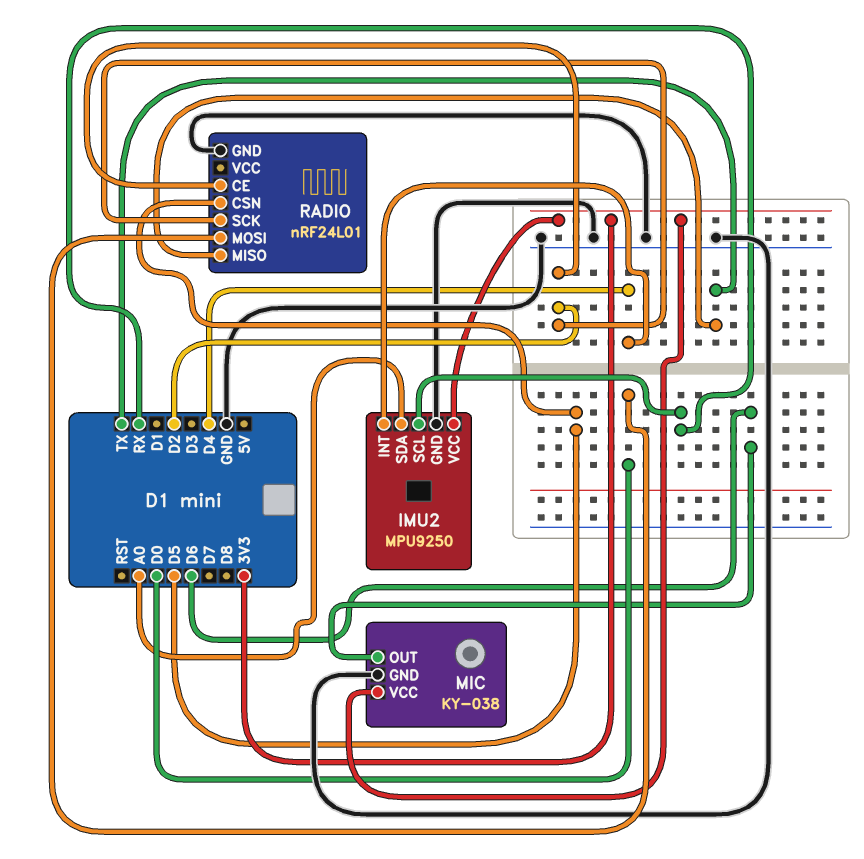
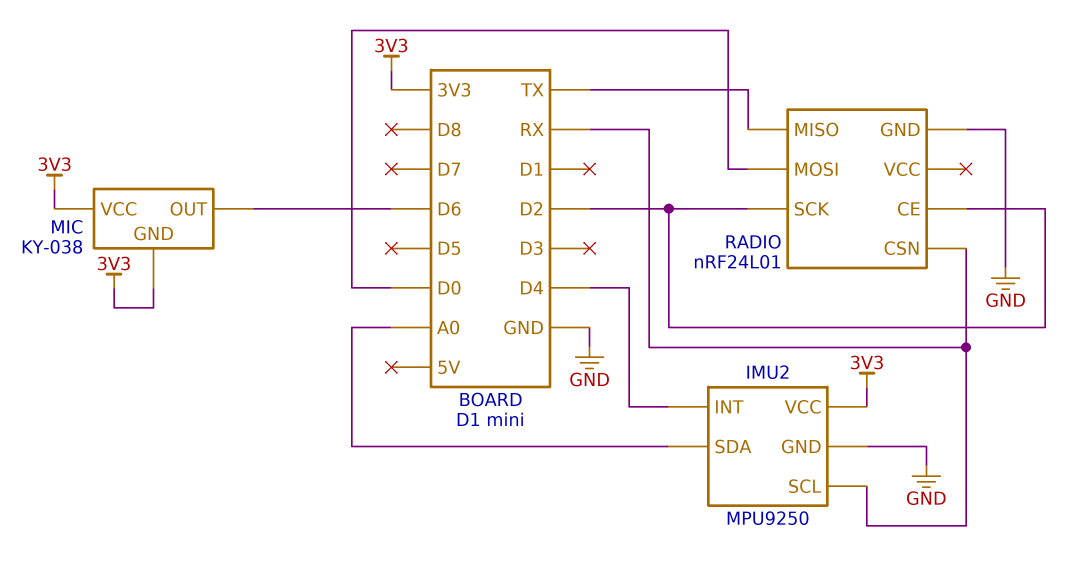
MIC pin GND: GND -> 3V3
RADIO pin CSN: D5 -> RX

